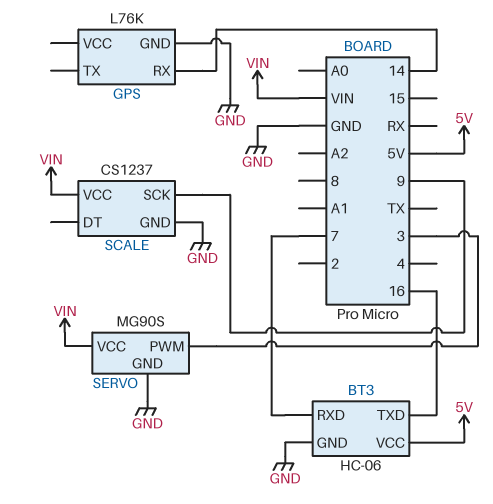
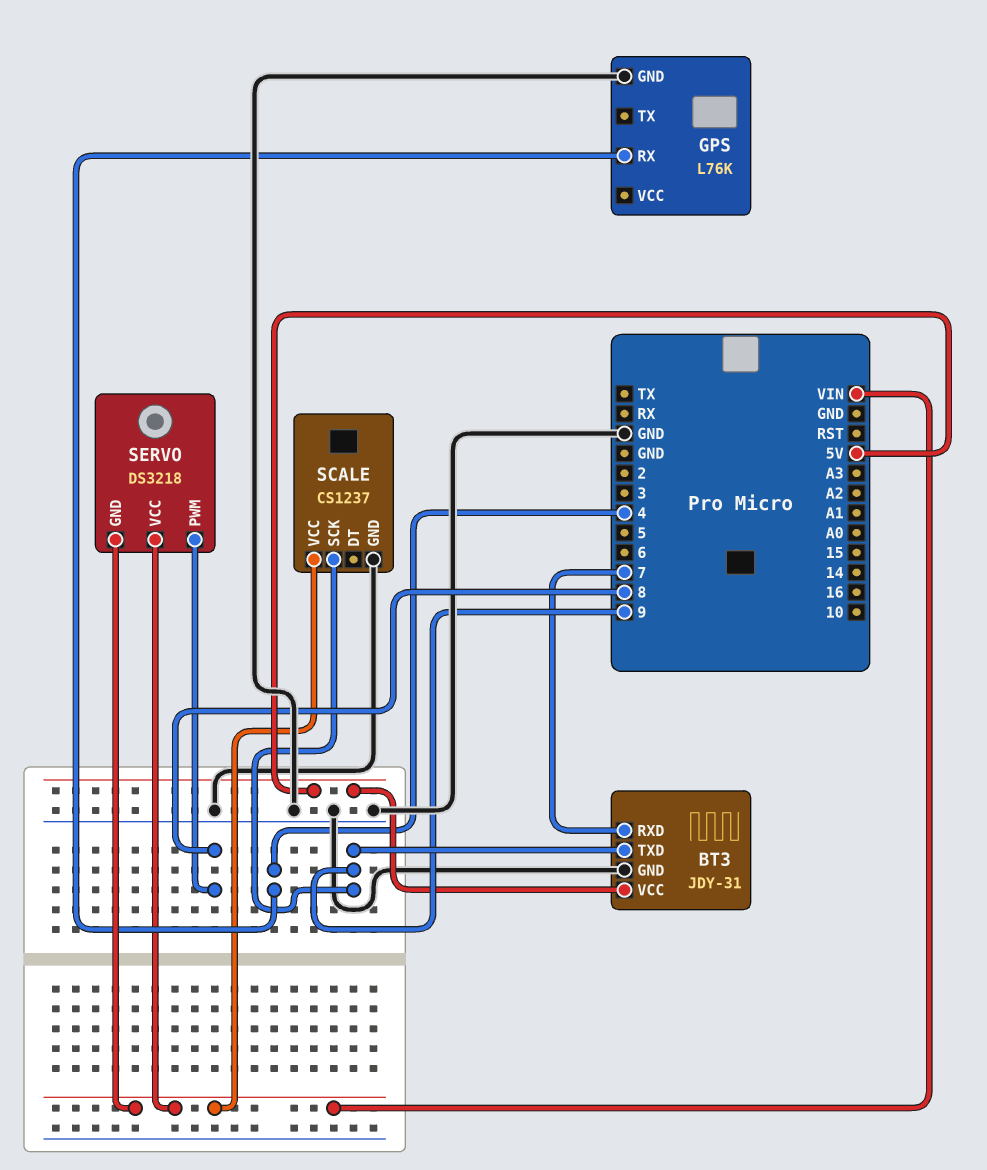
BT3: HC-06 -> JDY-31
BT3 pin TXD: 16 -> 9
GPS pin RX: 14 -> 4
SERVO: MG90S -> DS3218
SERVO pin GND: GND -> VIN
SERVO pin PWM: 3 -> 8

